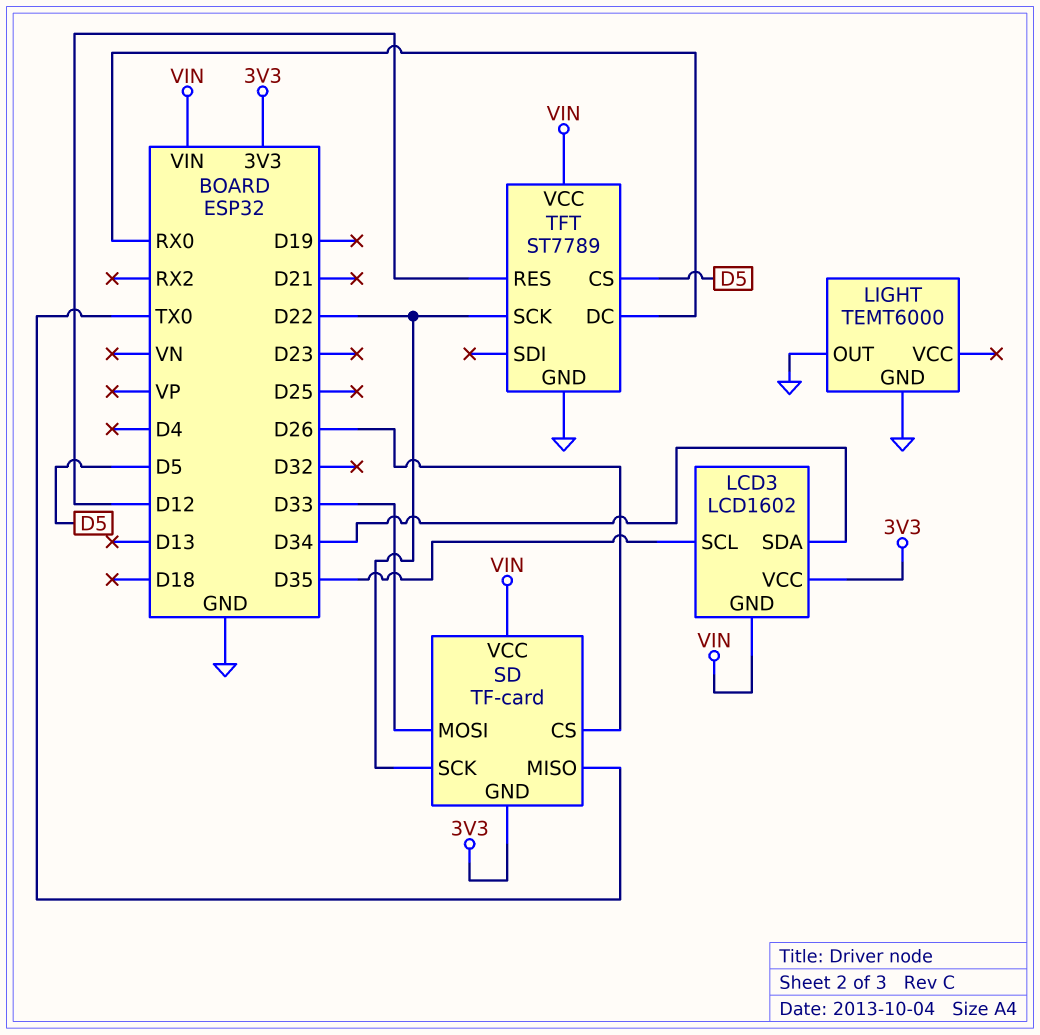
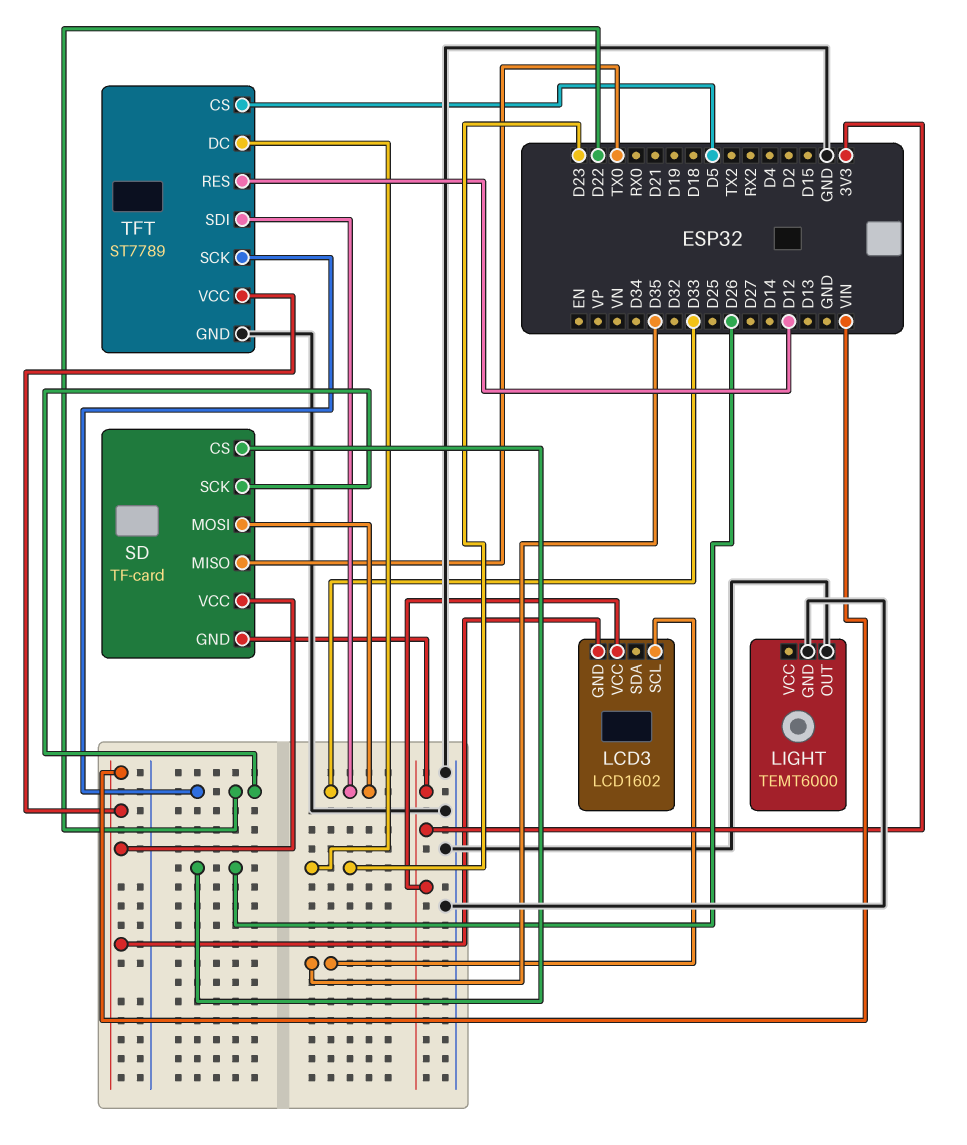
LCD3 pin SDA: D34 -> none
TFT pin DC: RX0 -> D23
TFT pin SDI: none -> D33

